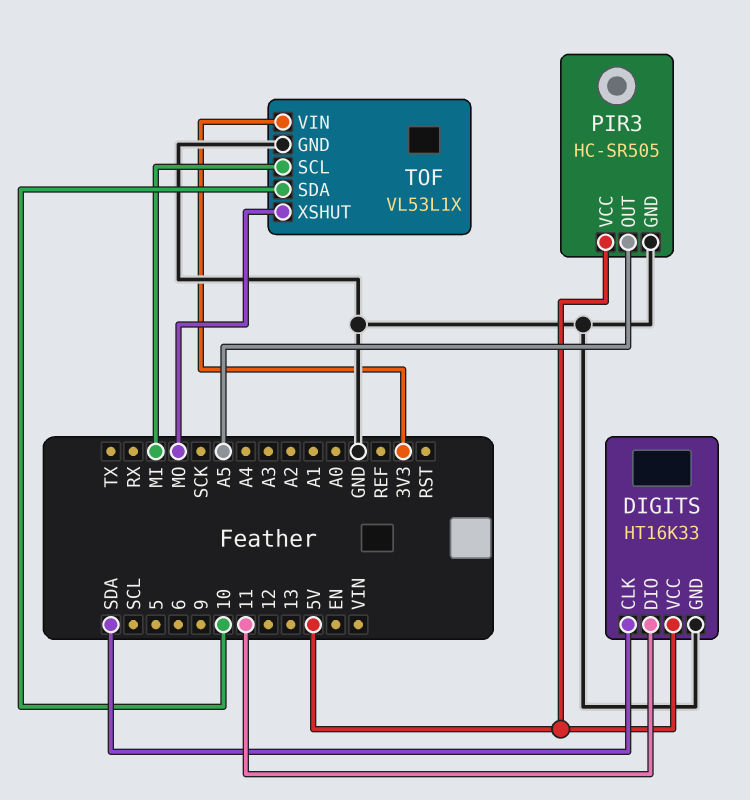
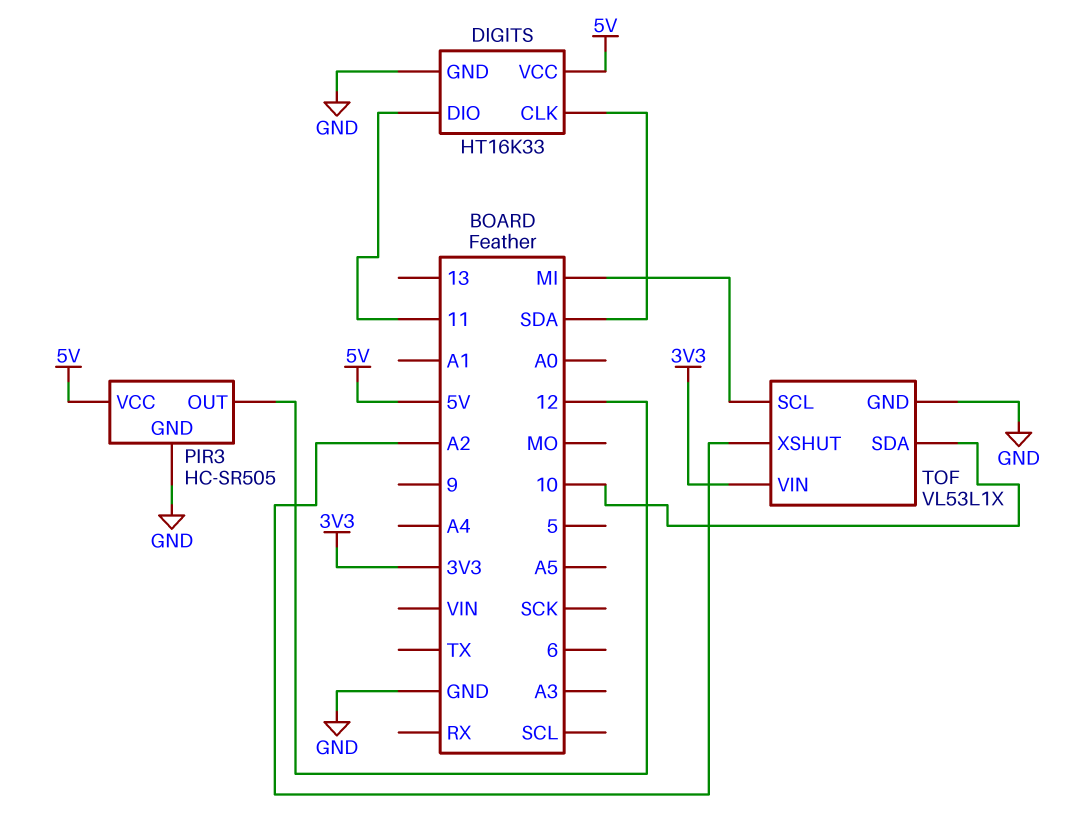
PIR3 pin OUT: A5 -> 12
TOF pin XSHUT: MO -> A2

